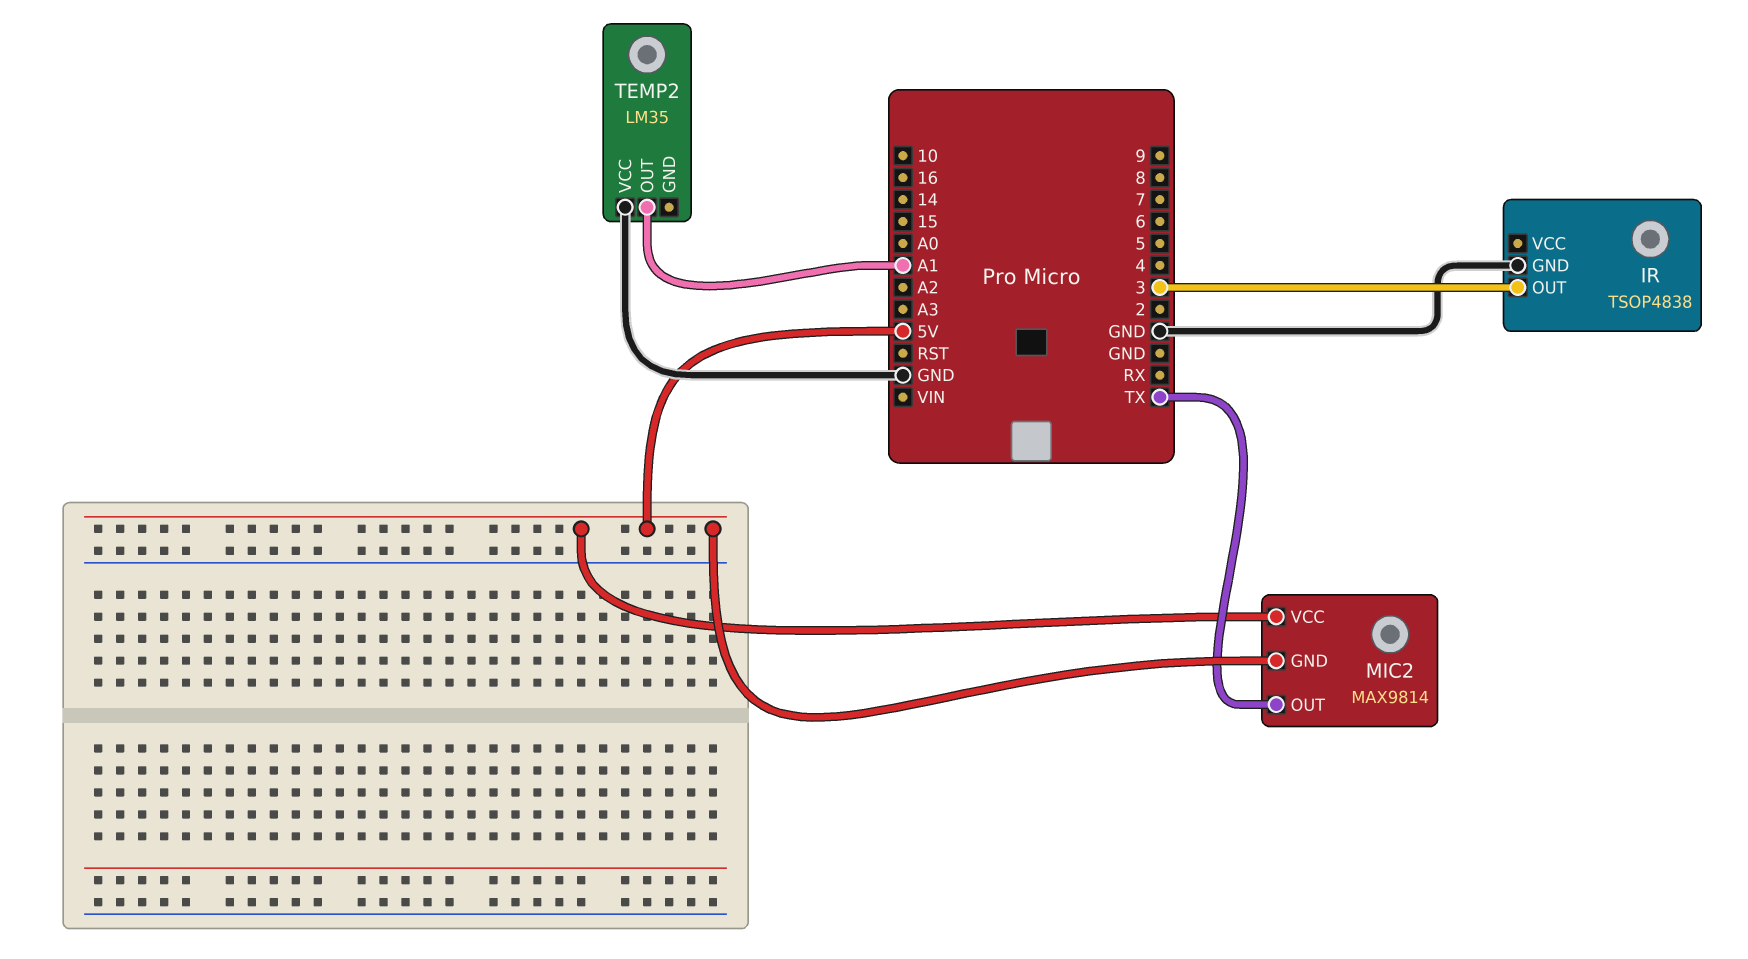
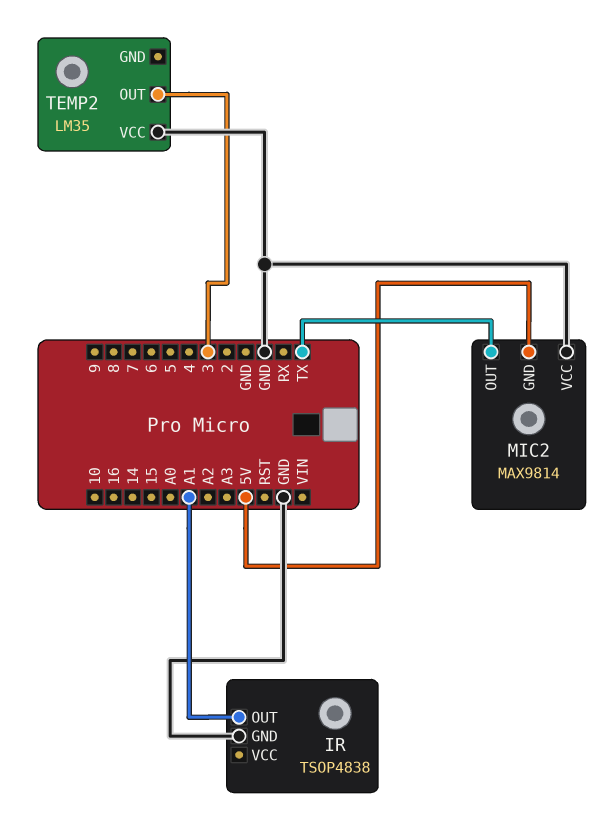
IR pin OUT: 3 -> A1
MIC2 pin VCC: 5V -> GND
TEMP2 pin OUT: A1 -> 3

